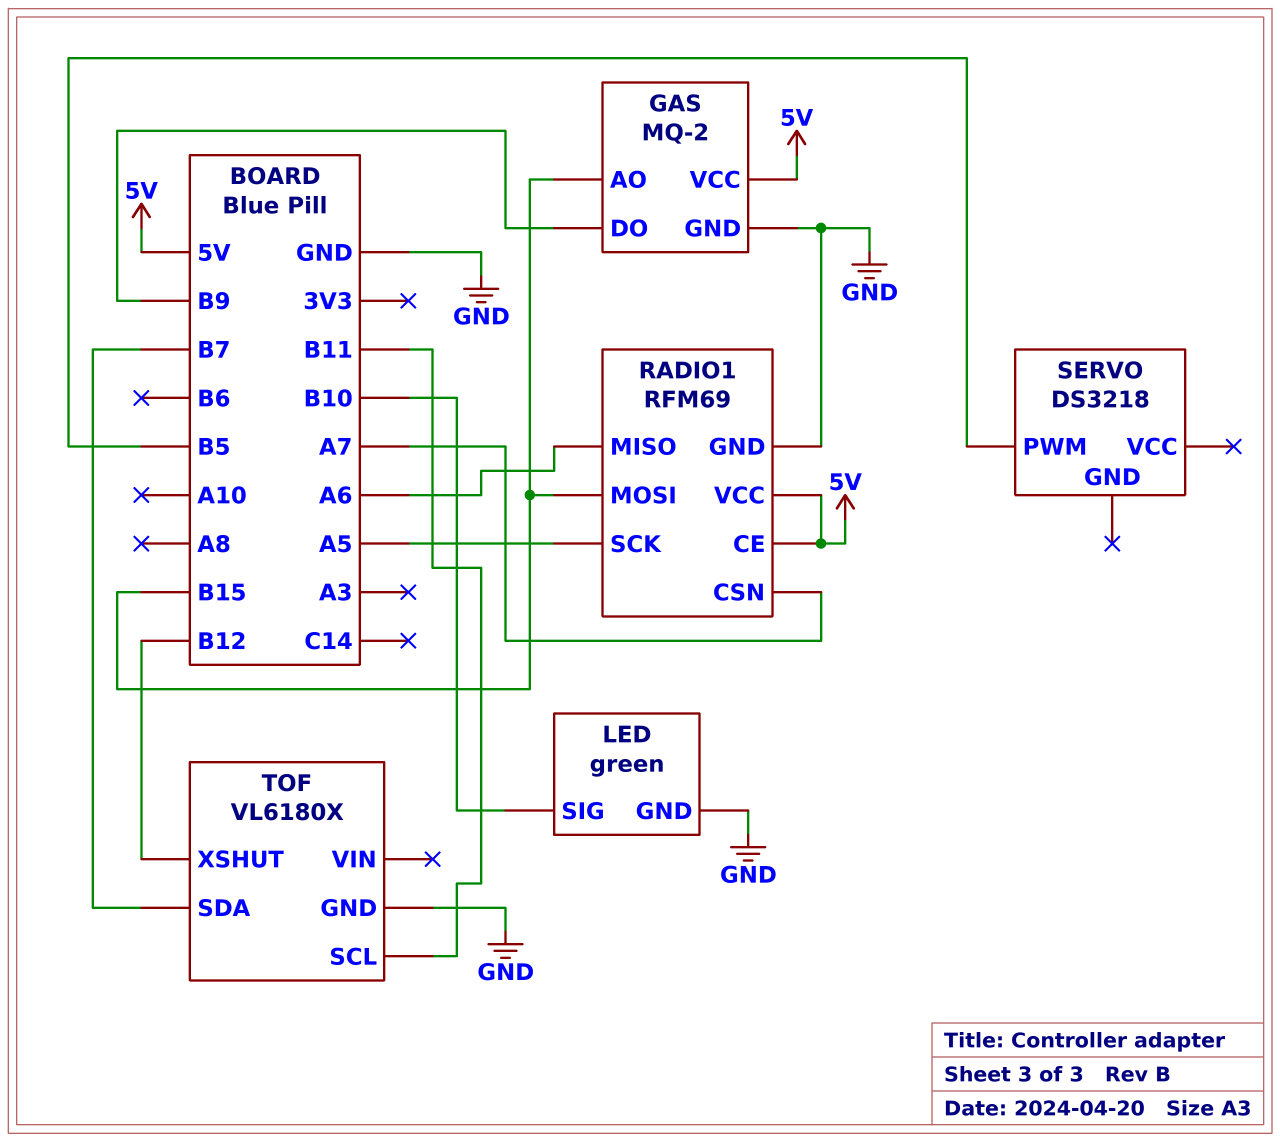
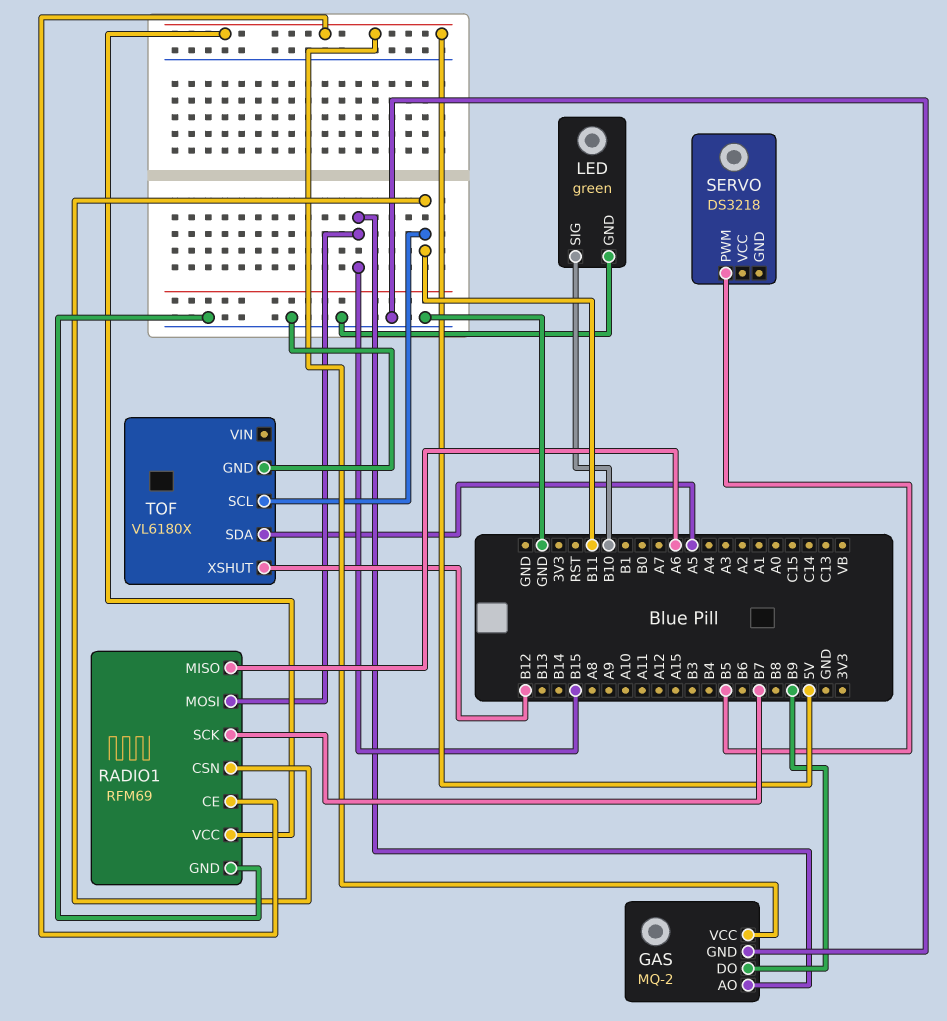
RADIO1 pin CSN: A7 -> B11
RADIO1 pin SCK: A5 -> B7
TOF pin SDA: B7 -> A5

